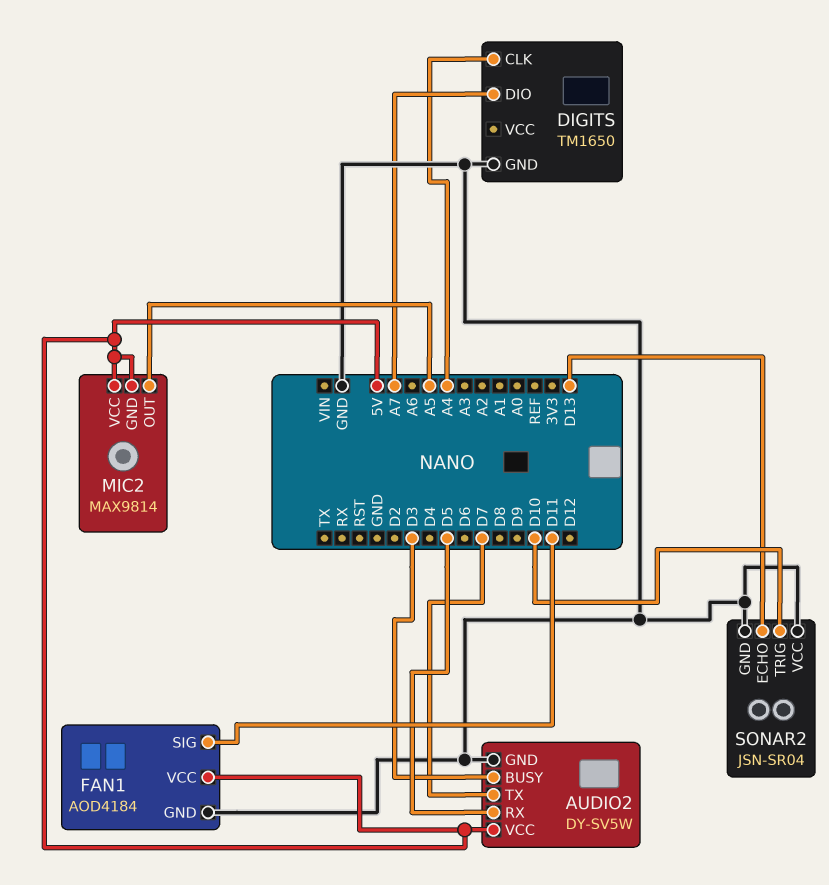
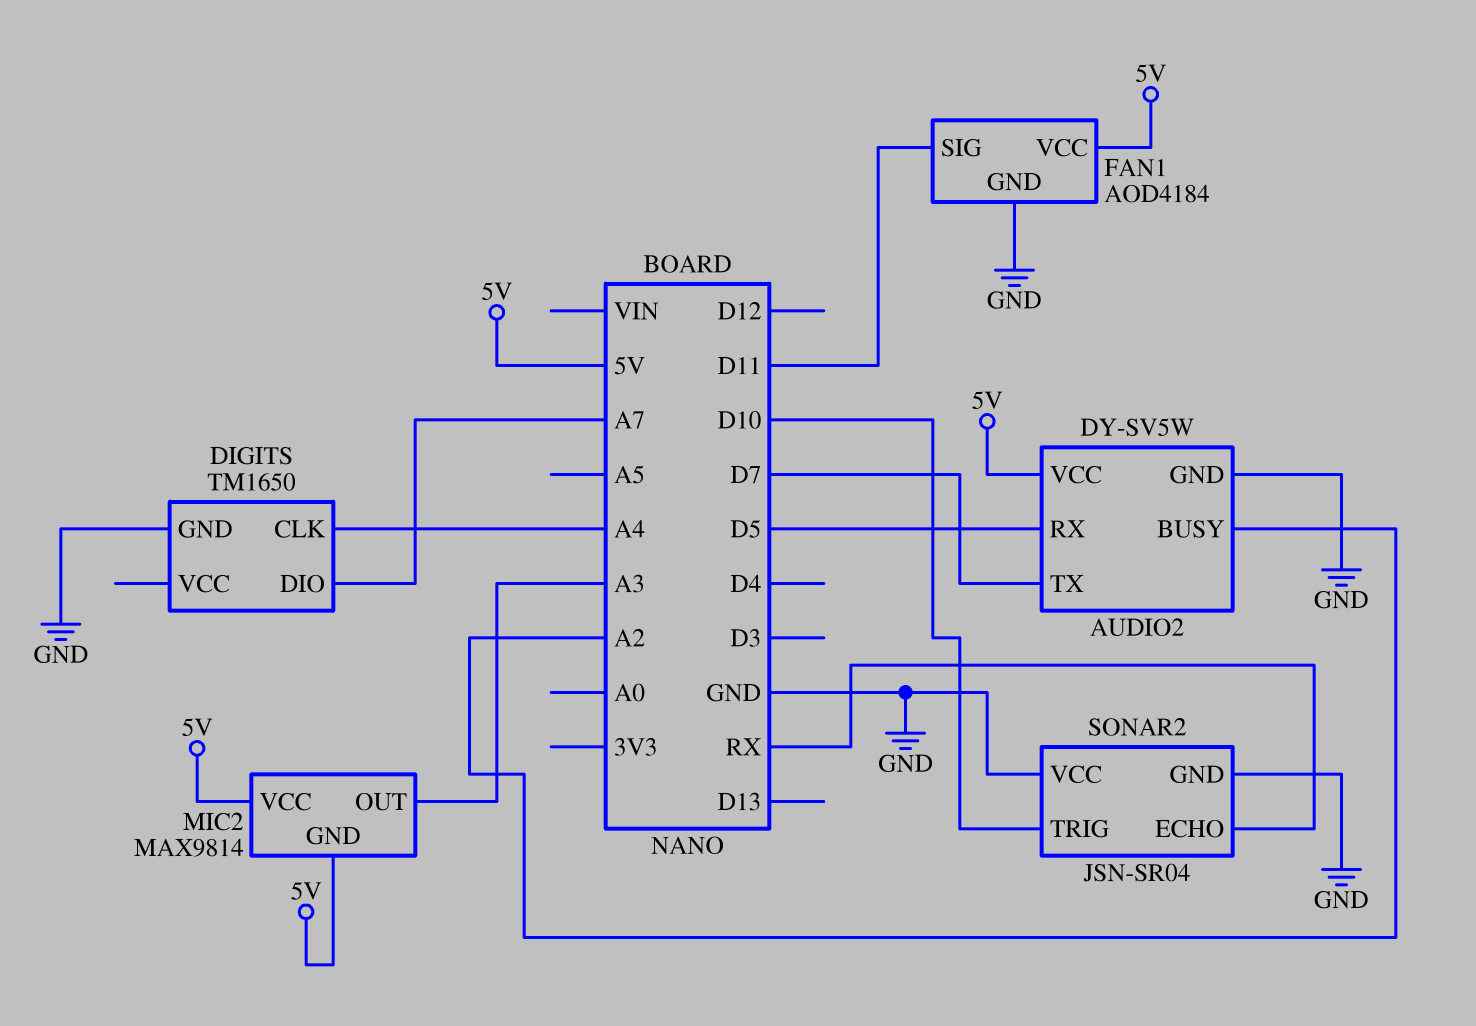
AUDIO2 pin BUSY: D3 -> A2
MIC2 pin OUT: A5 -> A3
SONAR2 pin ECHO: D13 -> RX

